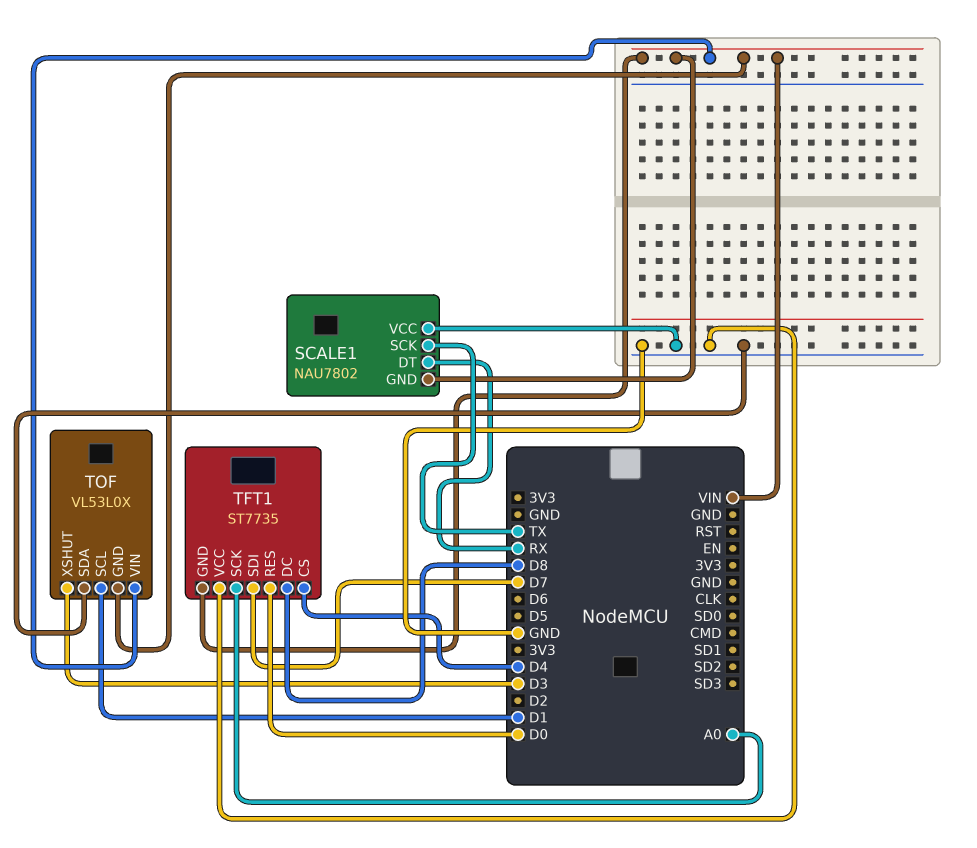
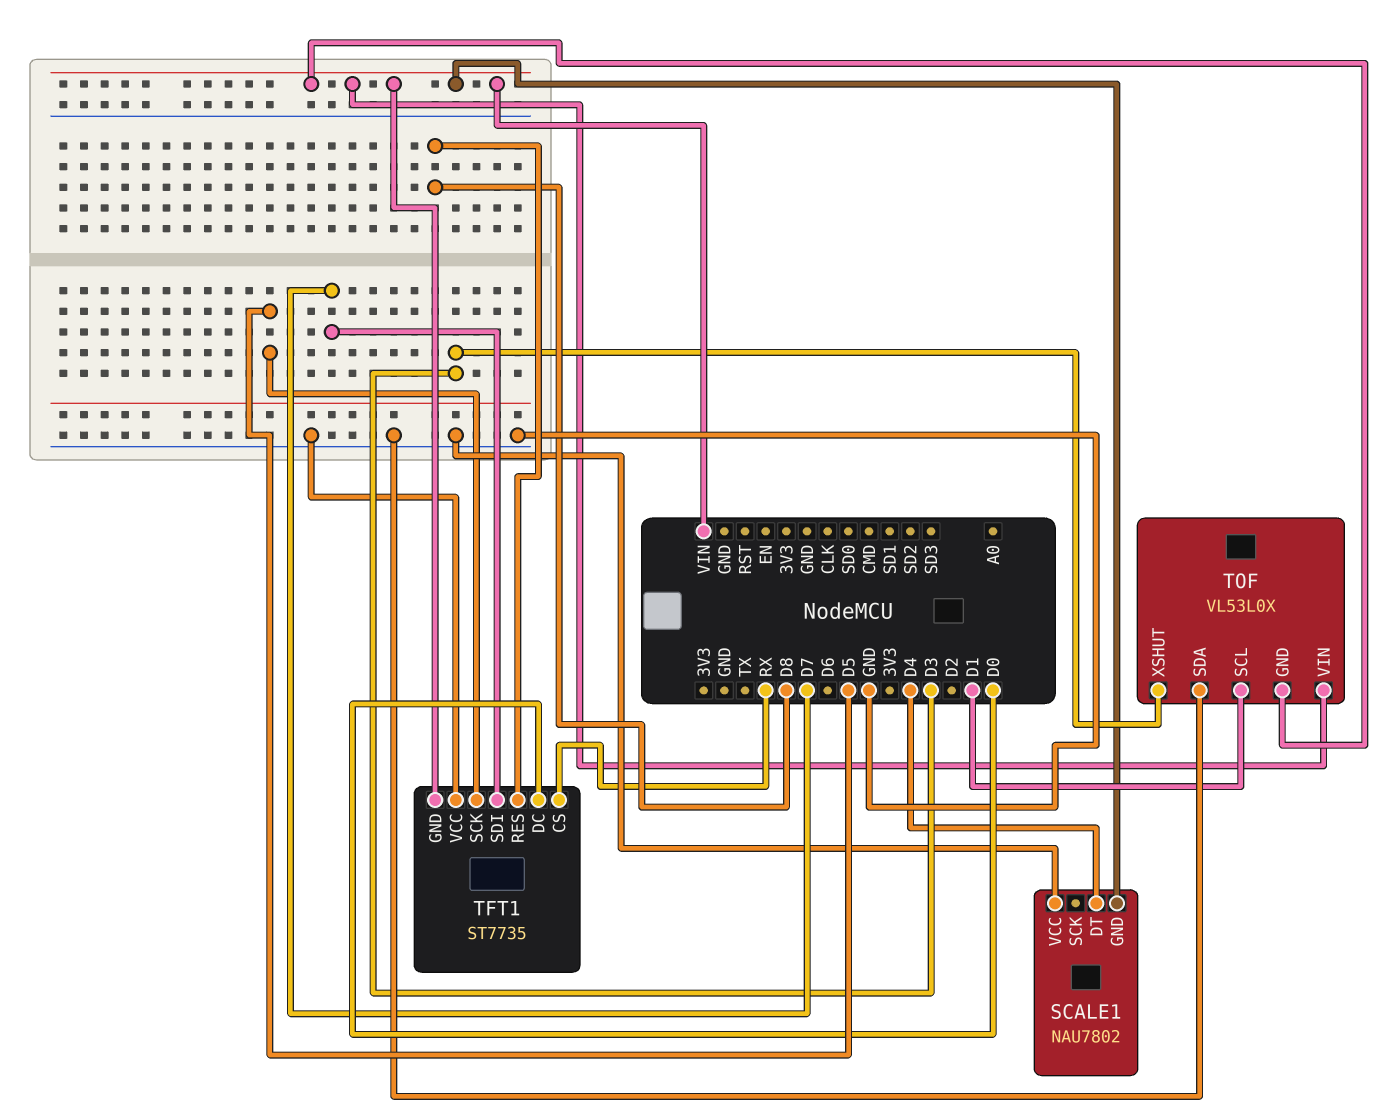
SCALE1 pin DT: RX -> D4
SCALE1 pin SCK: TX -> none
TFT1 pin CS: D4 -> RX
TFT1 pin DC: D8 -> D0
TFT1 pin RES: D0 -> D8
TFT1 pin SCK: A0 -> D5

